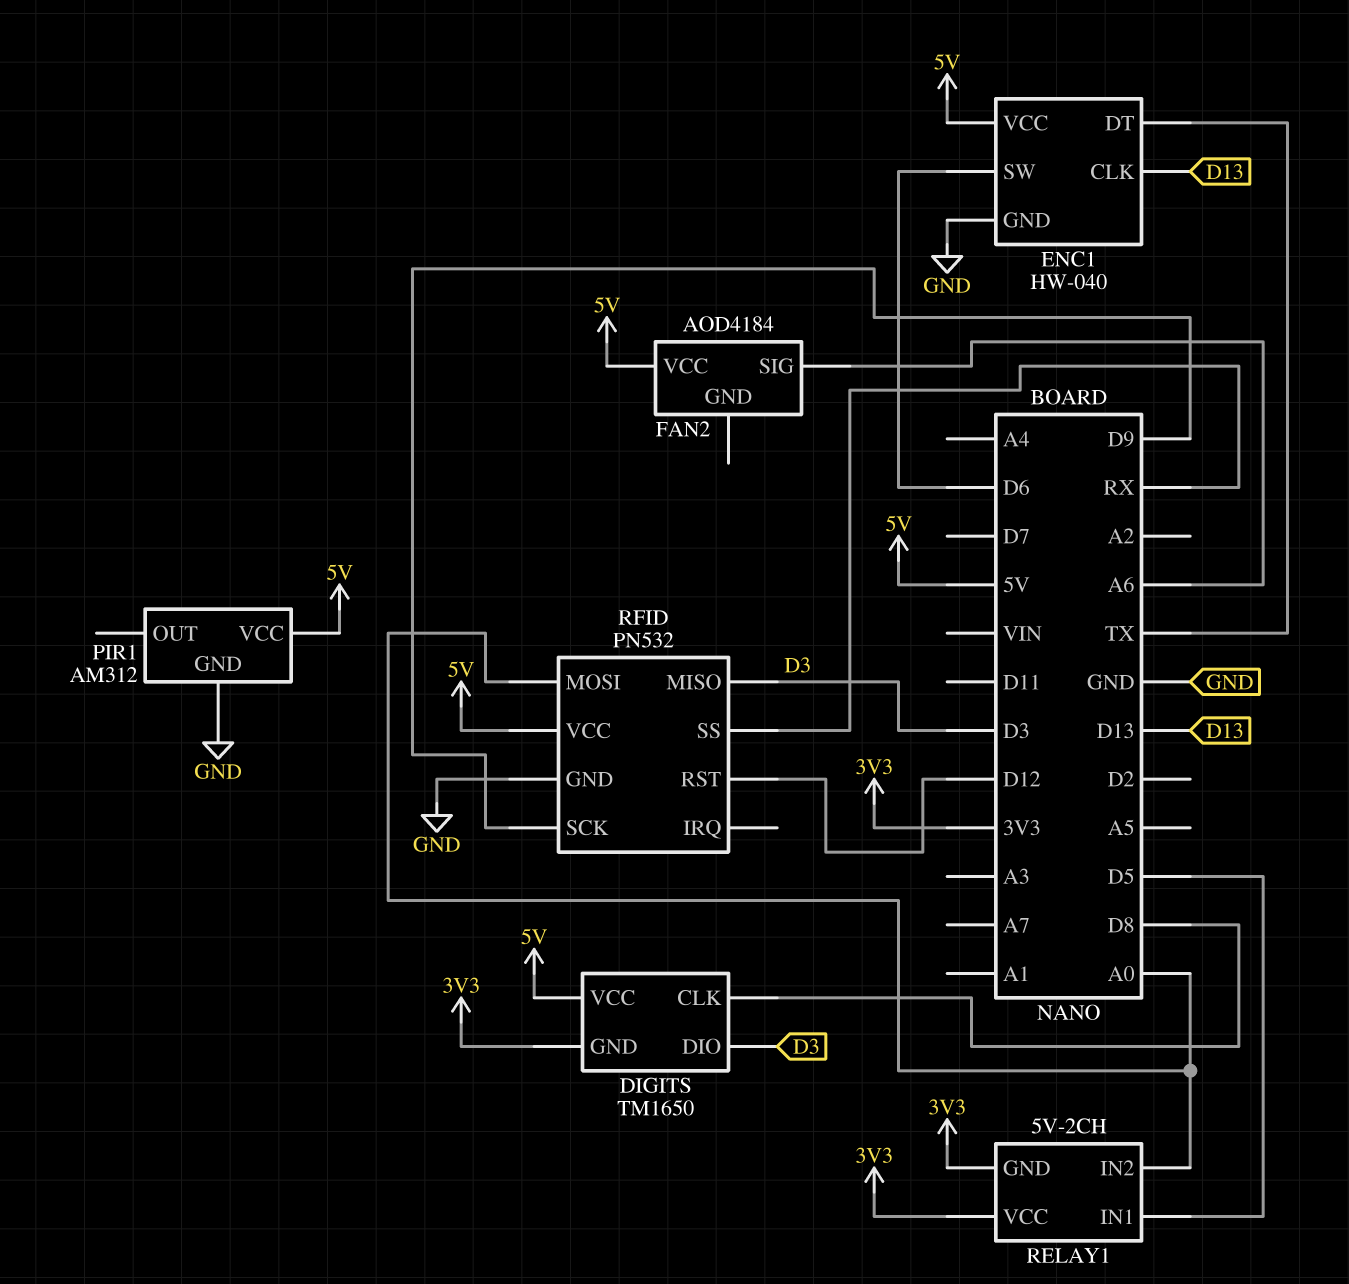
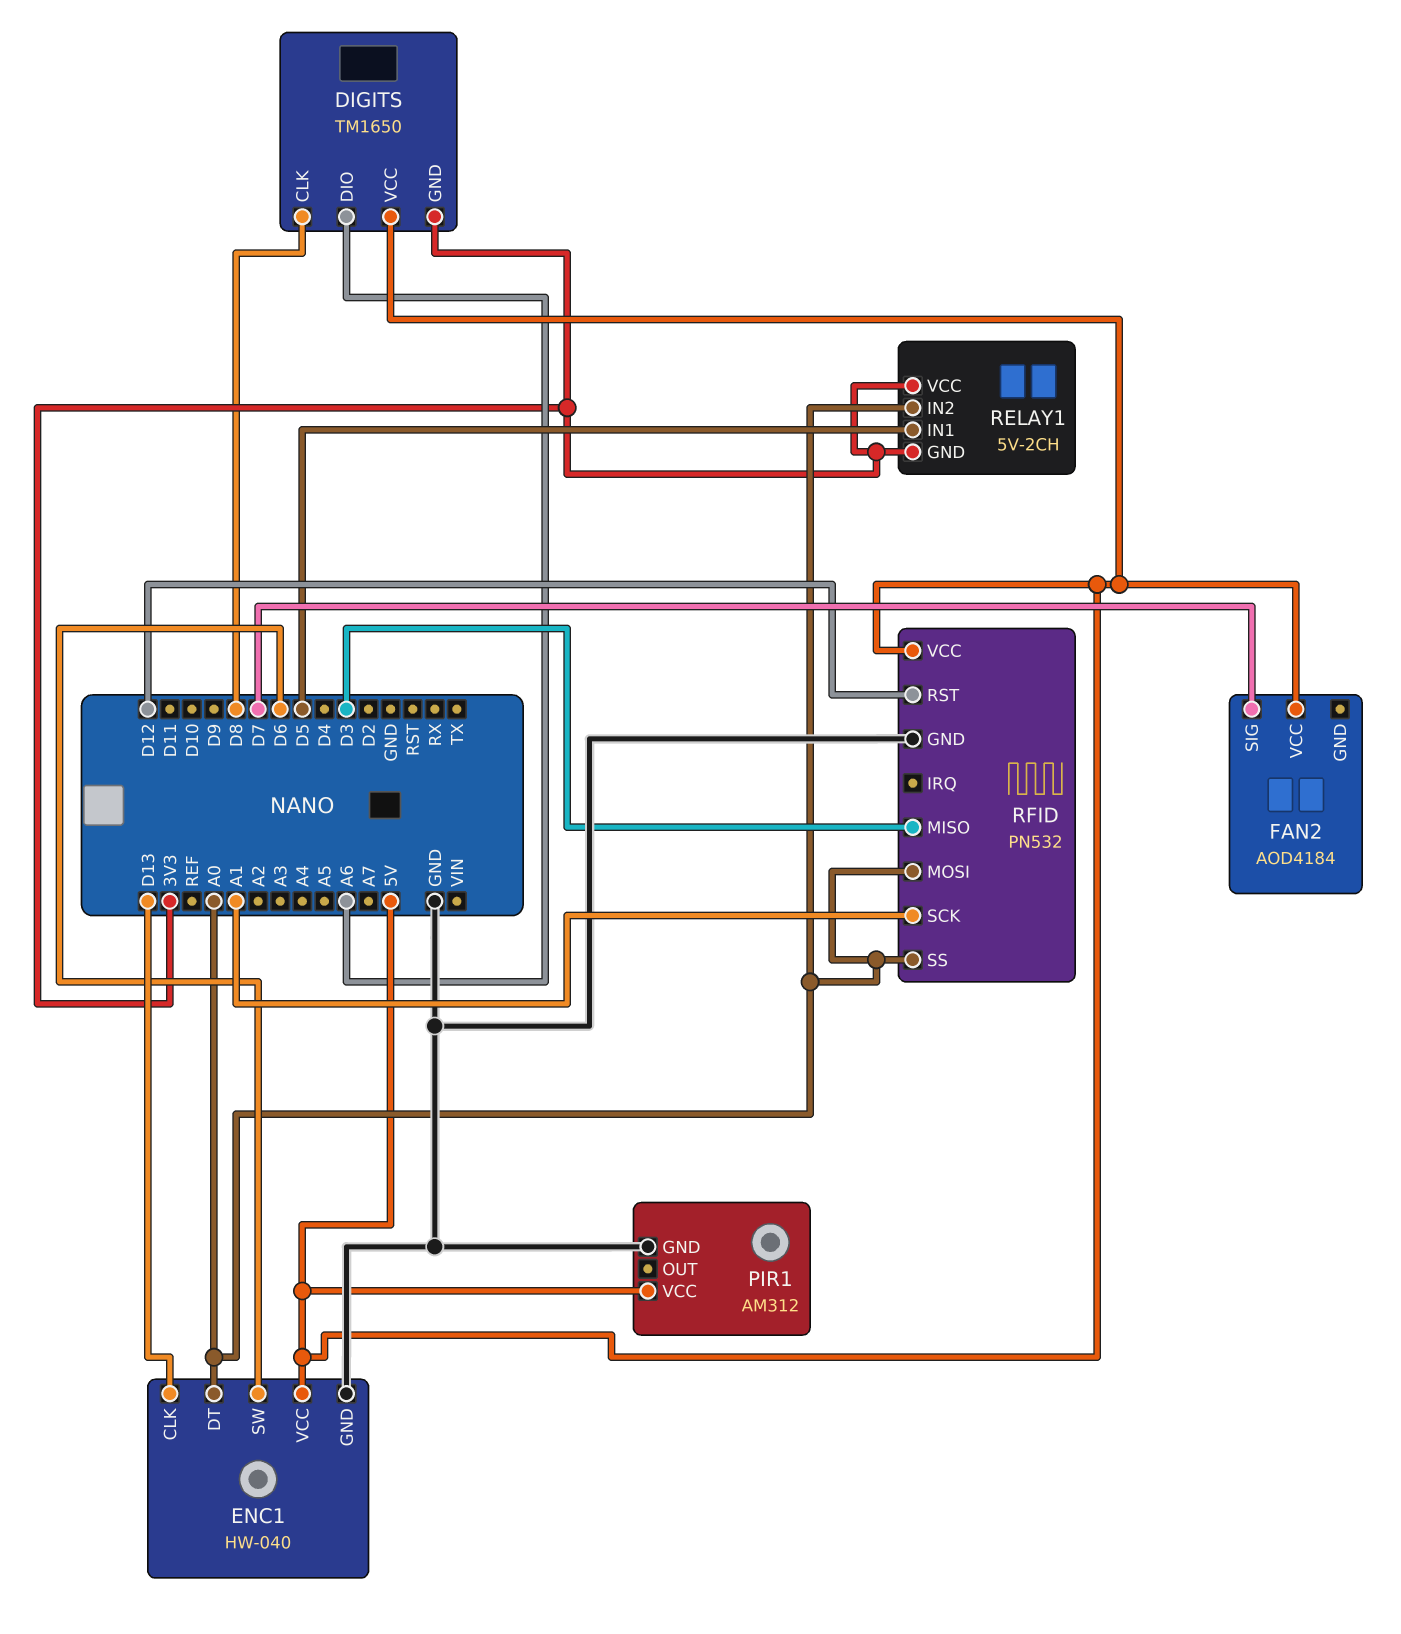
DIGITS pin DIO: D3 -> A6
ENC1 pin DT: TX -> A0
FAN2 pin SIG: A6 -> D7
RFID pin SCK: D9 -> A1
RFID pin SS: RX -> A0

